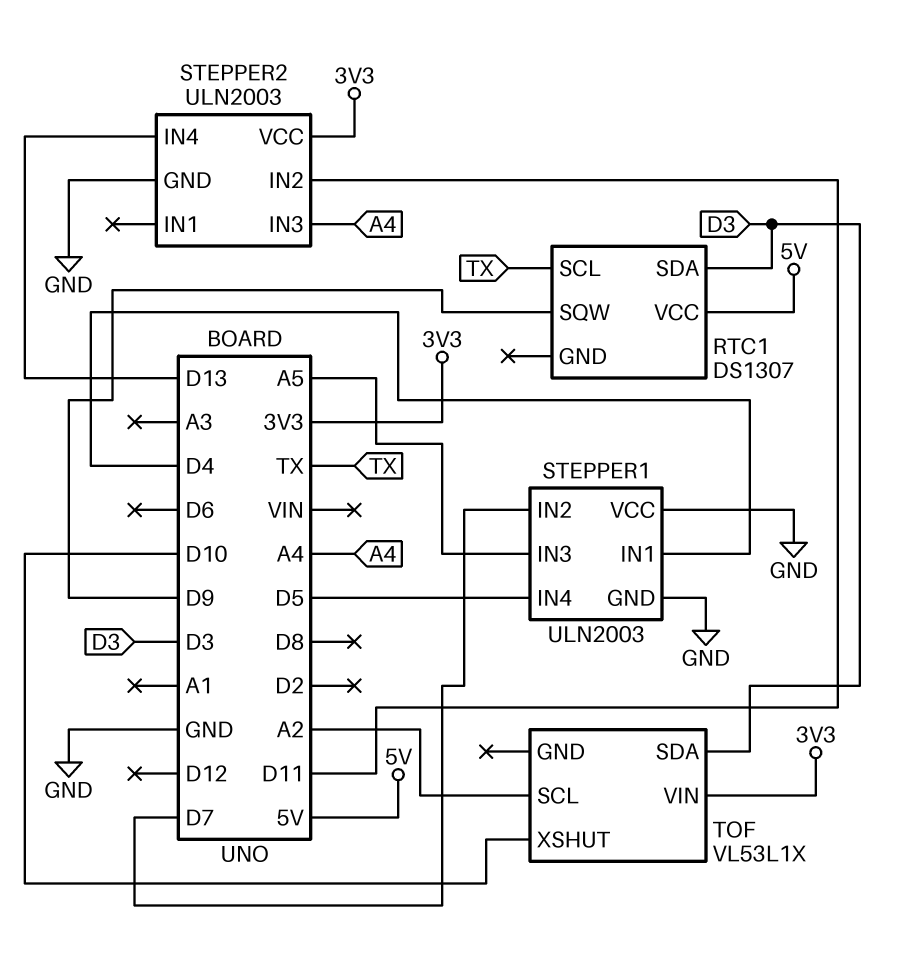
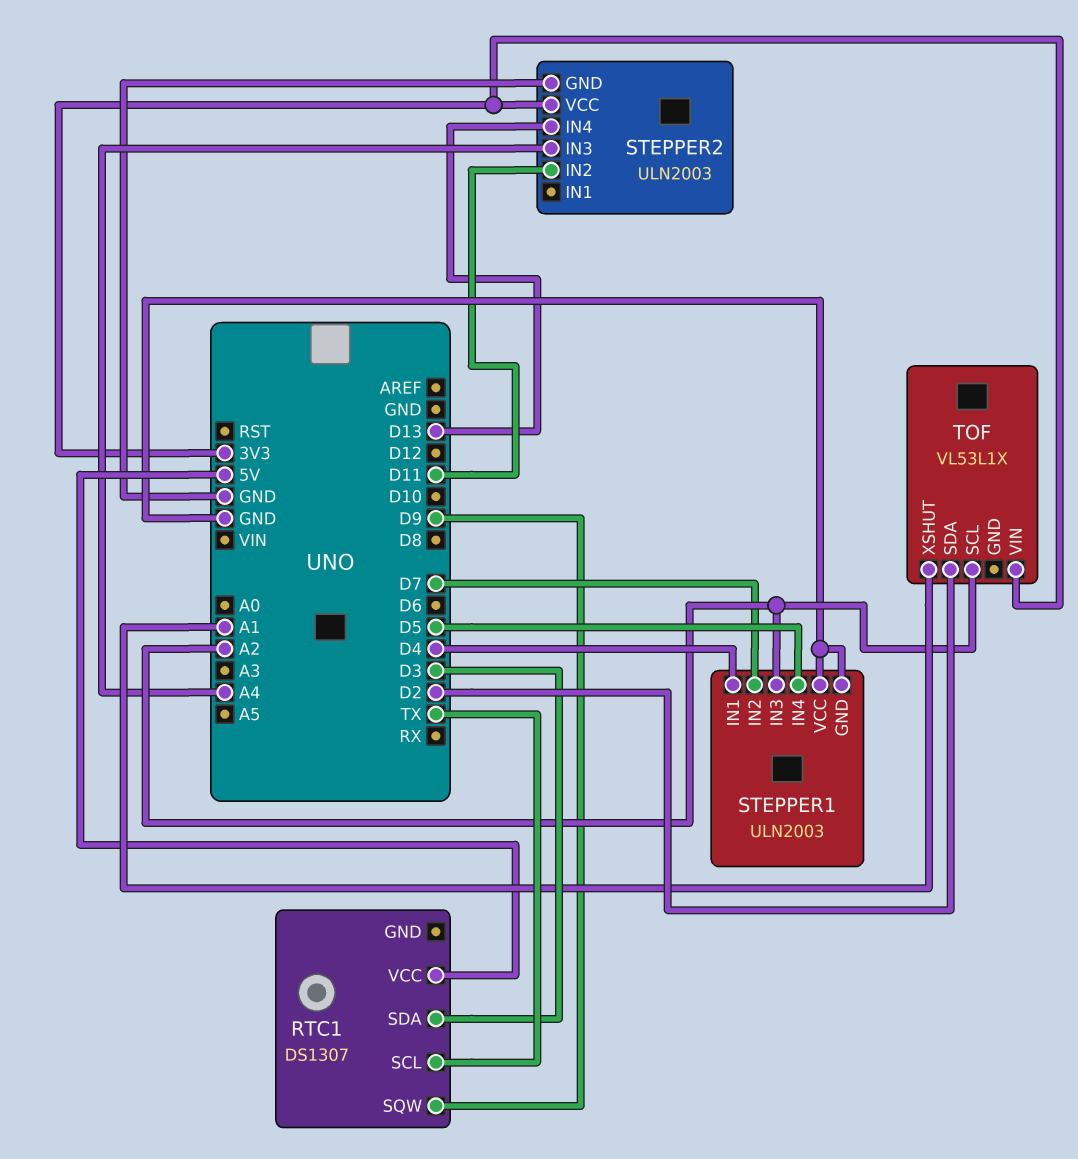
STEPPER1 pin IN3: A5 -> A2
TOF pin SDA: D3 -> D2
TOF pin XSHUT: D10 -> A1

